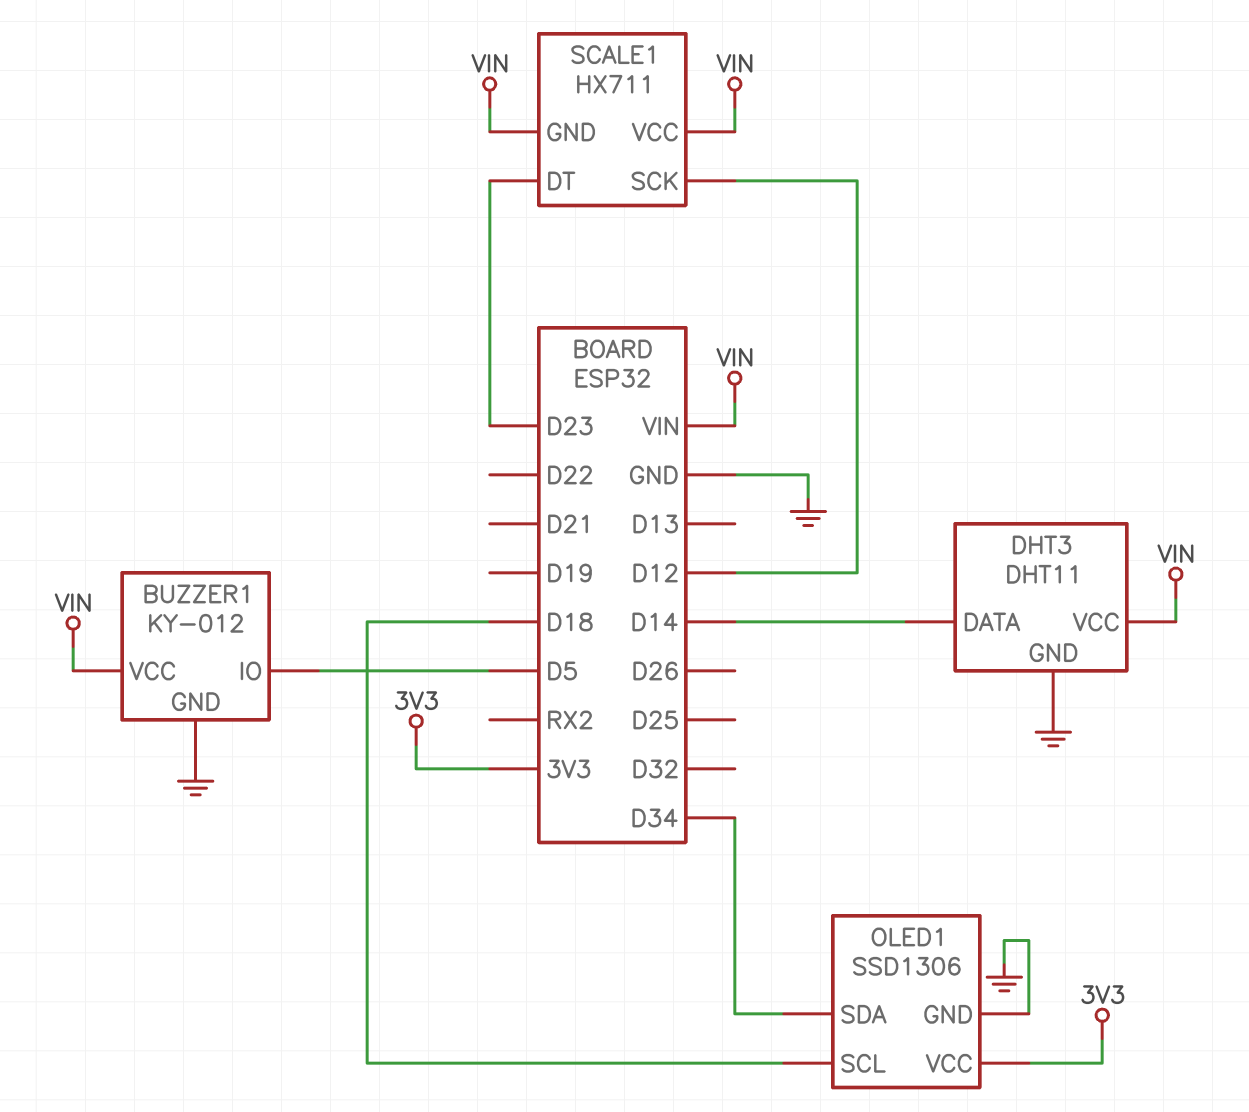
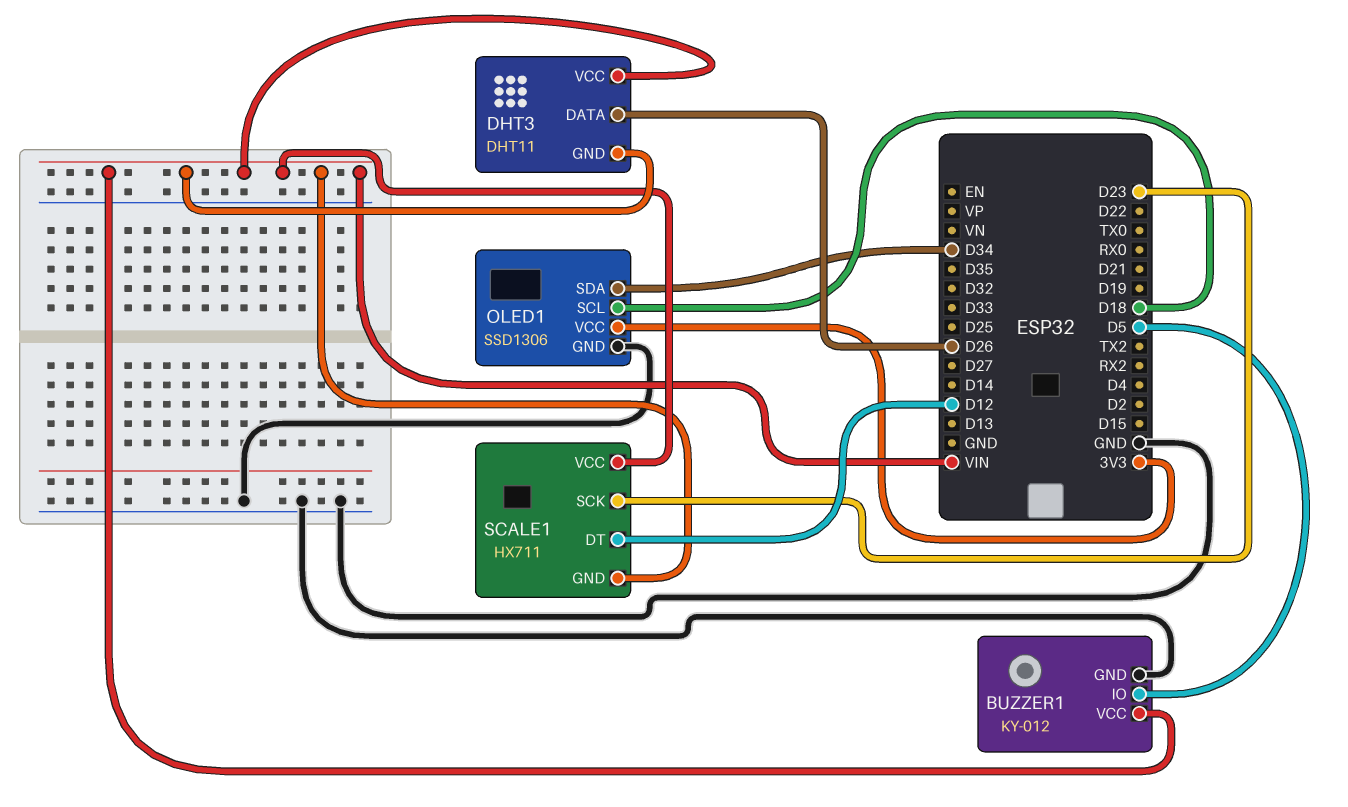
DHT3 pin DATA: D14 -> D26
DHT3 pin GND: GND -> VIN
SCALE1 pin DT: D23 -> D12
SCALE1 pin SCK: D12 -> D23

